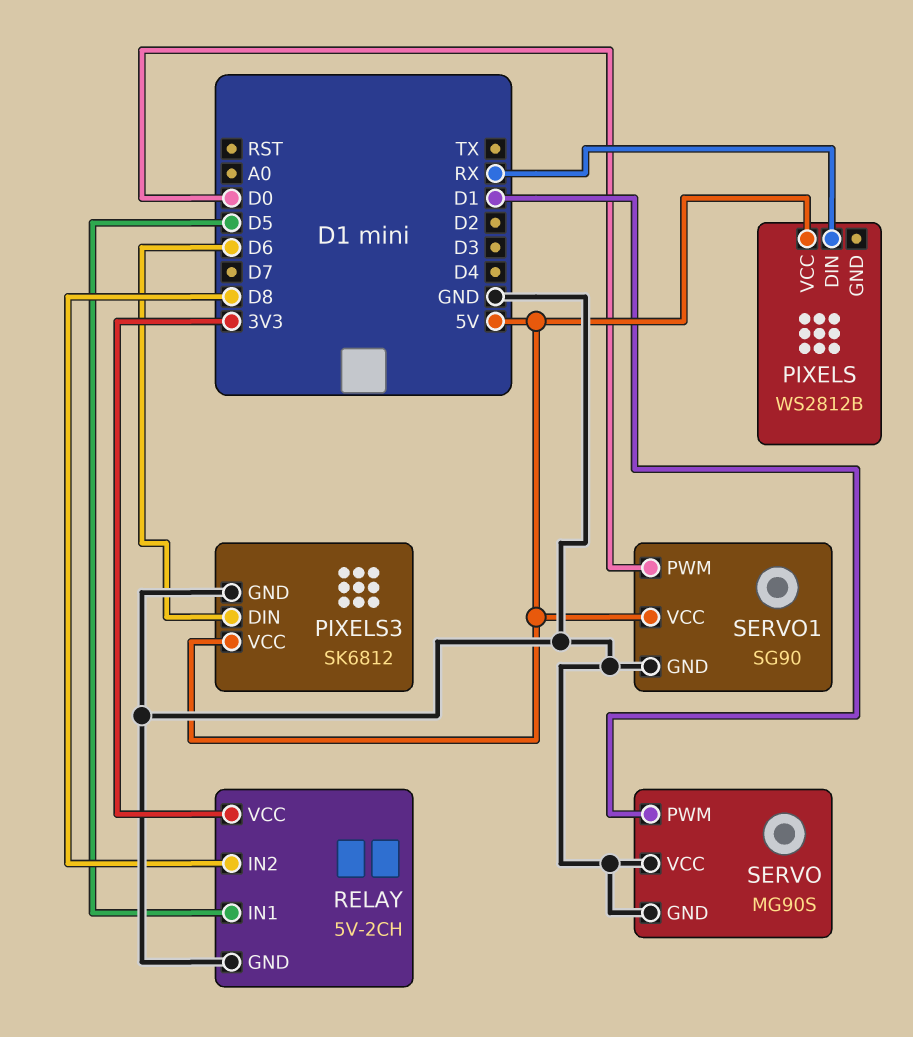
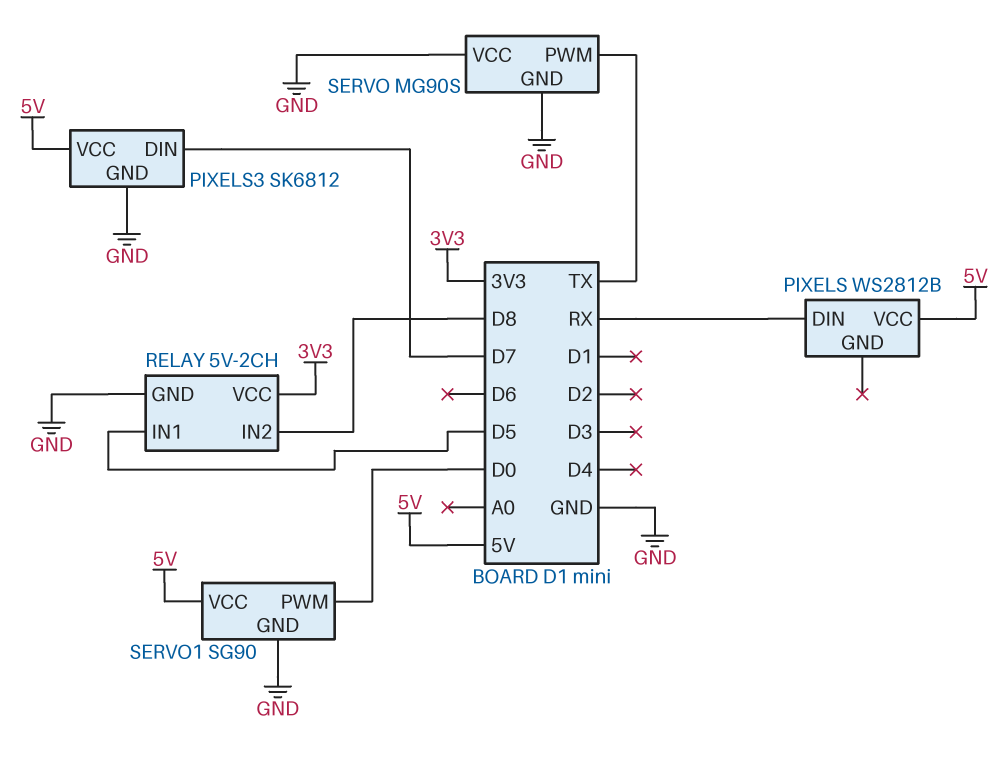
PIXELS3 pin DIN: D6 -> D7
SERVO pin PWM: D1 -> TX

